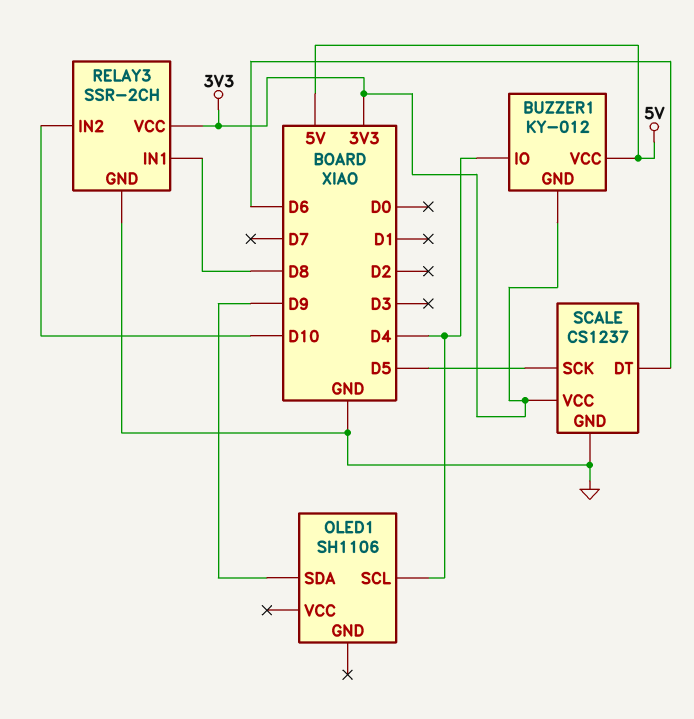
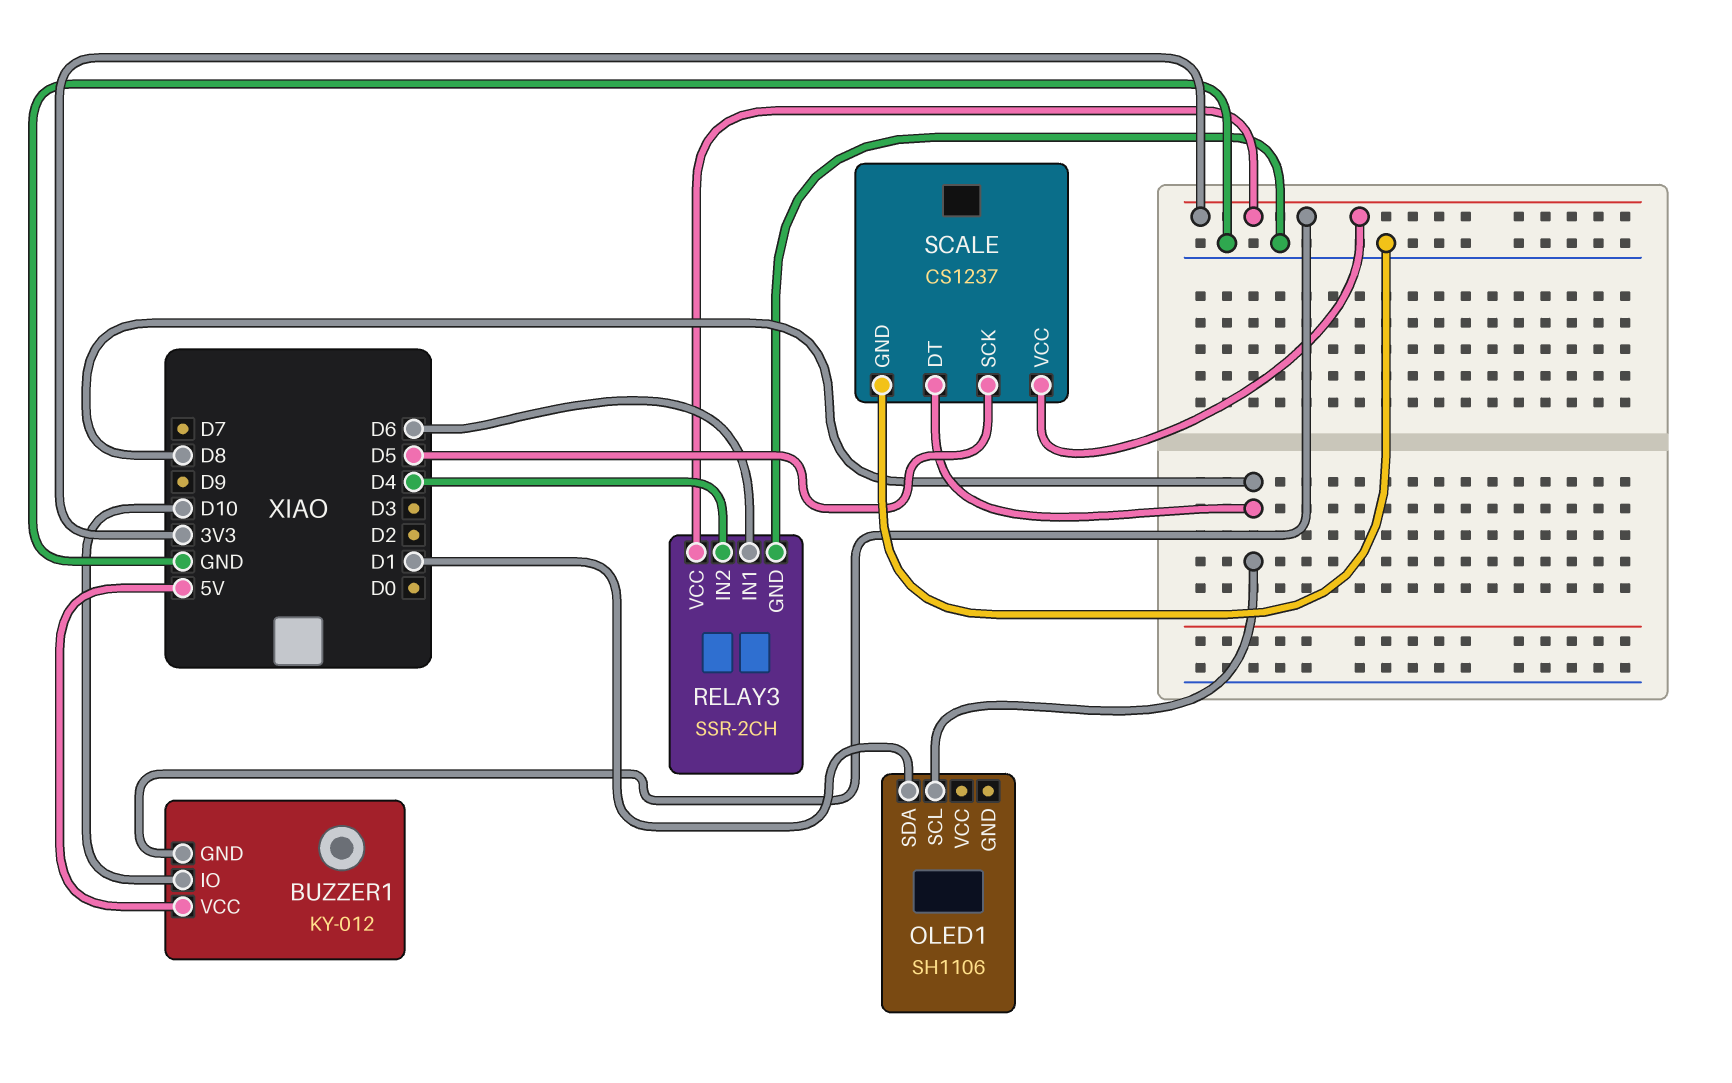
BUZZER1 pin IO: D4 -> D10
OLED1 pin SCL: D4 -> D8
OLED1 pin SDA: D9 -> D1
RELAY3 pin IN1: D8 -> D6
RELAY3 pin IN2: D10 -> D4
SCALE pin DT: D6 -> D8

